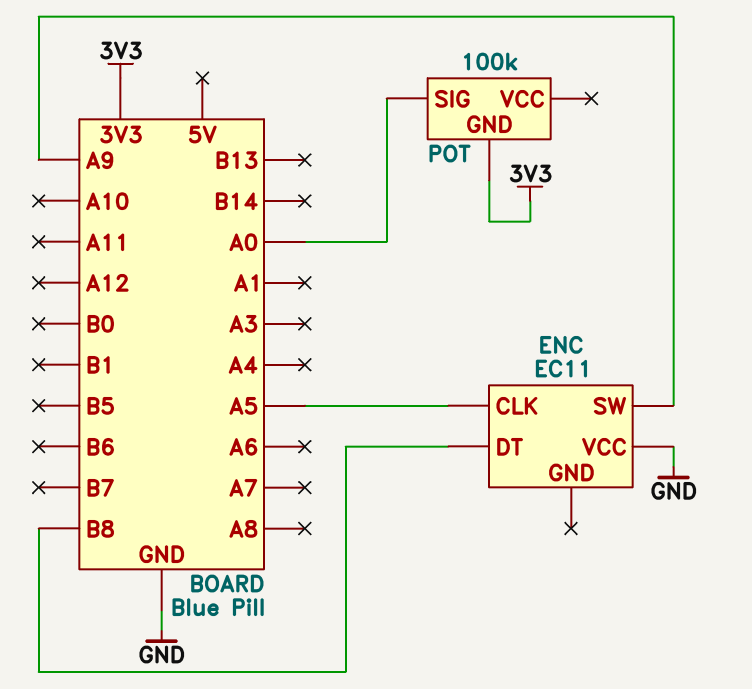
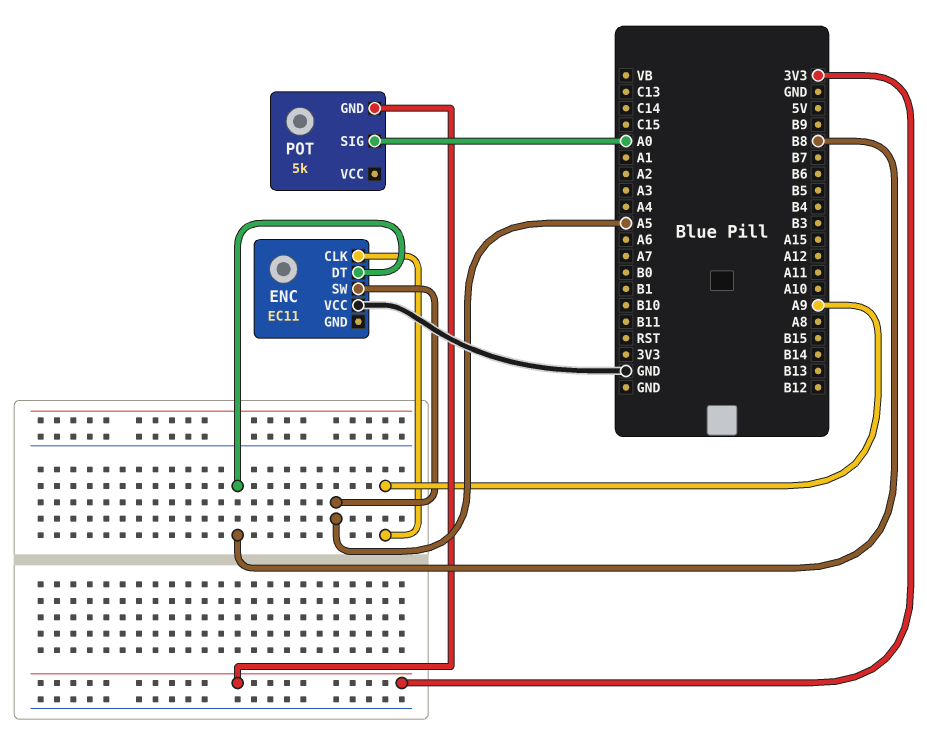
ENC pin CLK: A5 -> A9
ENC pin SW: A9 -> A5
POT: 100k -> 5k

